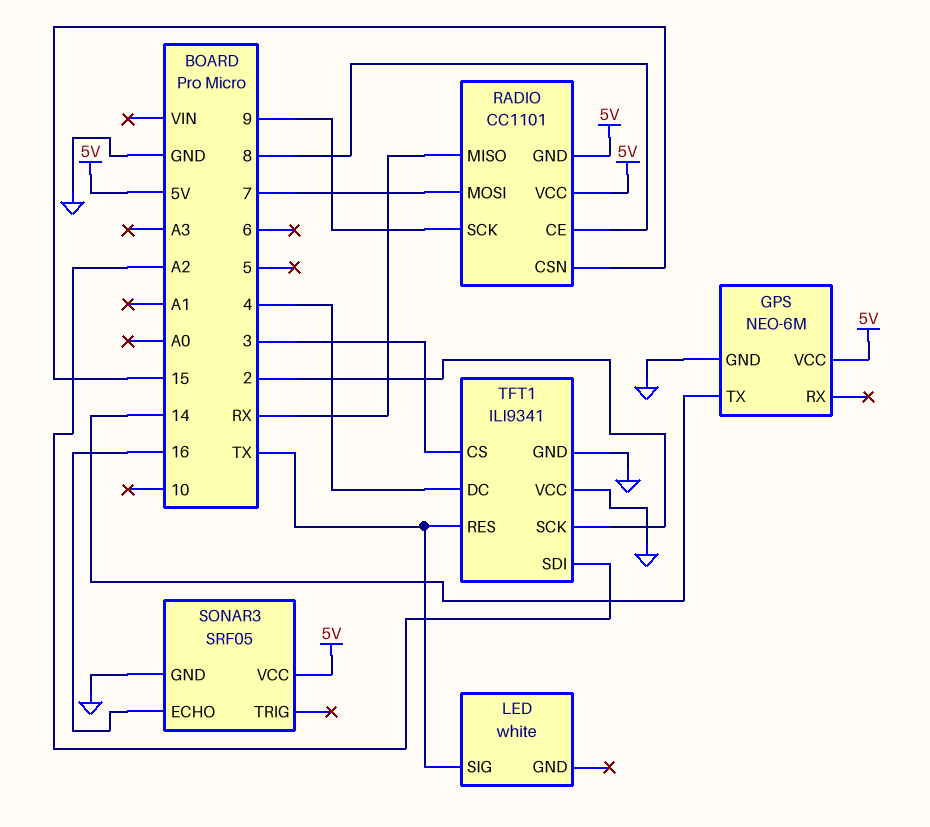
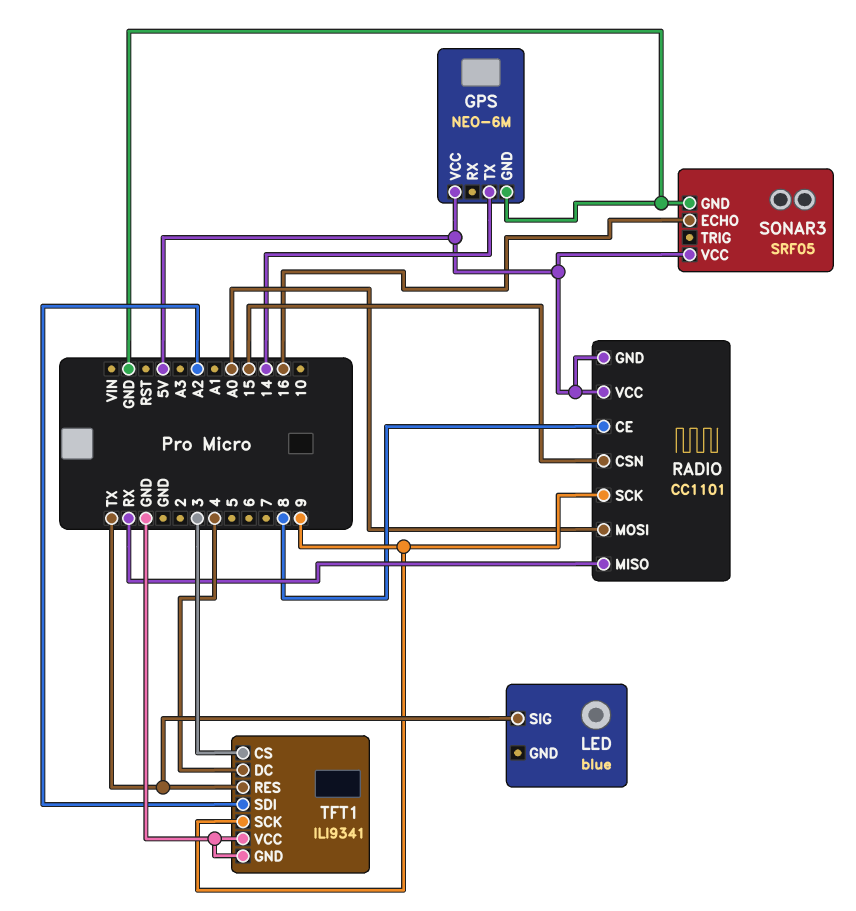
LED: white -> blue
RADIO pin MOSI: 7 -> A0
TFT1 pin SCK: 2 -> 9

